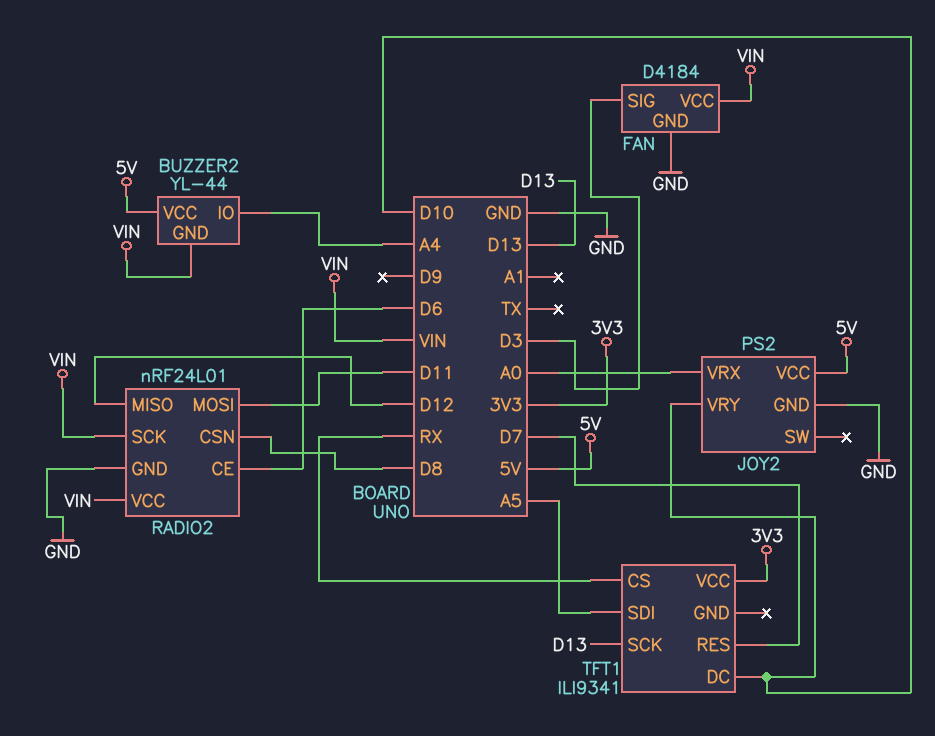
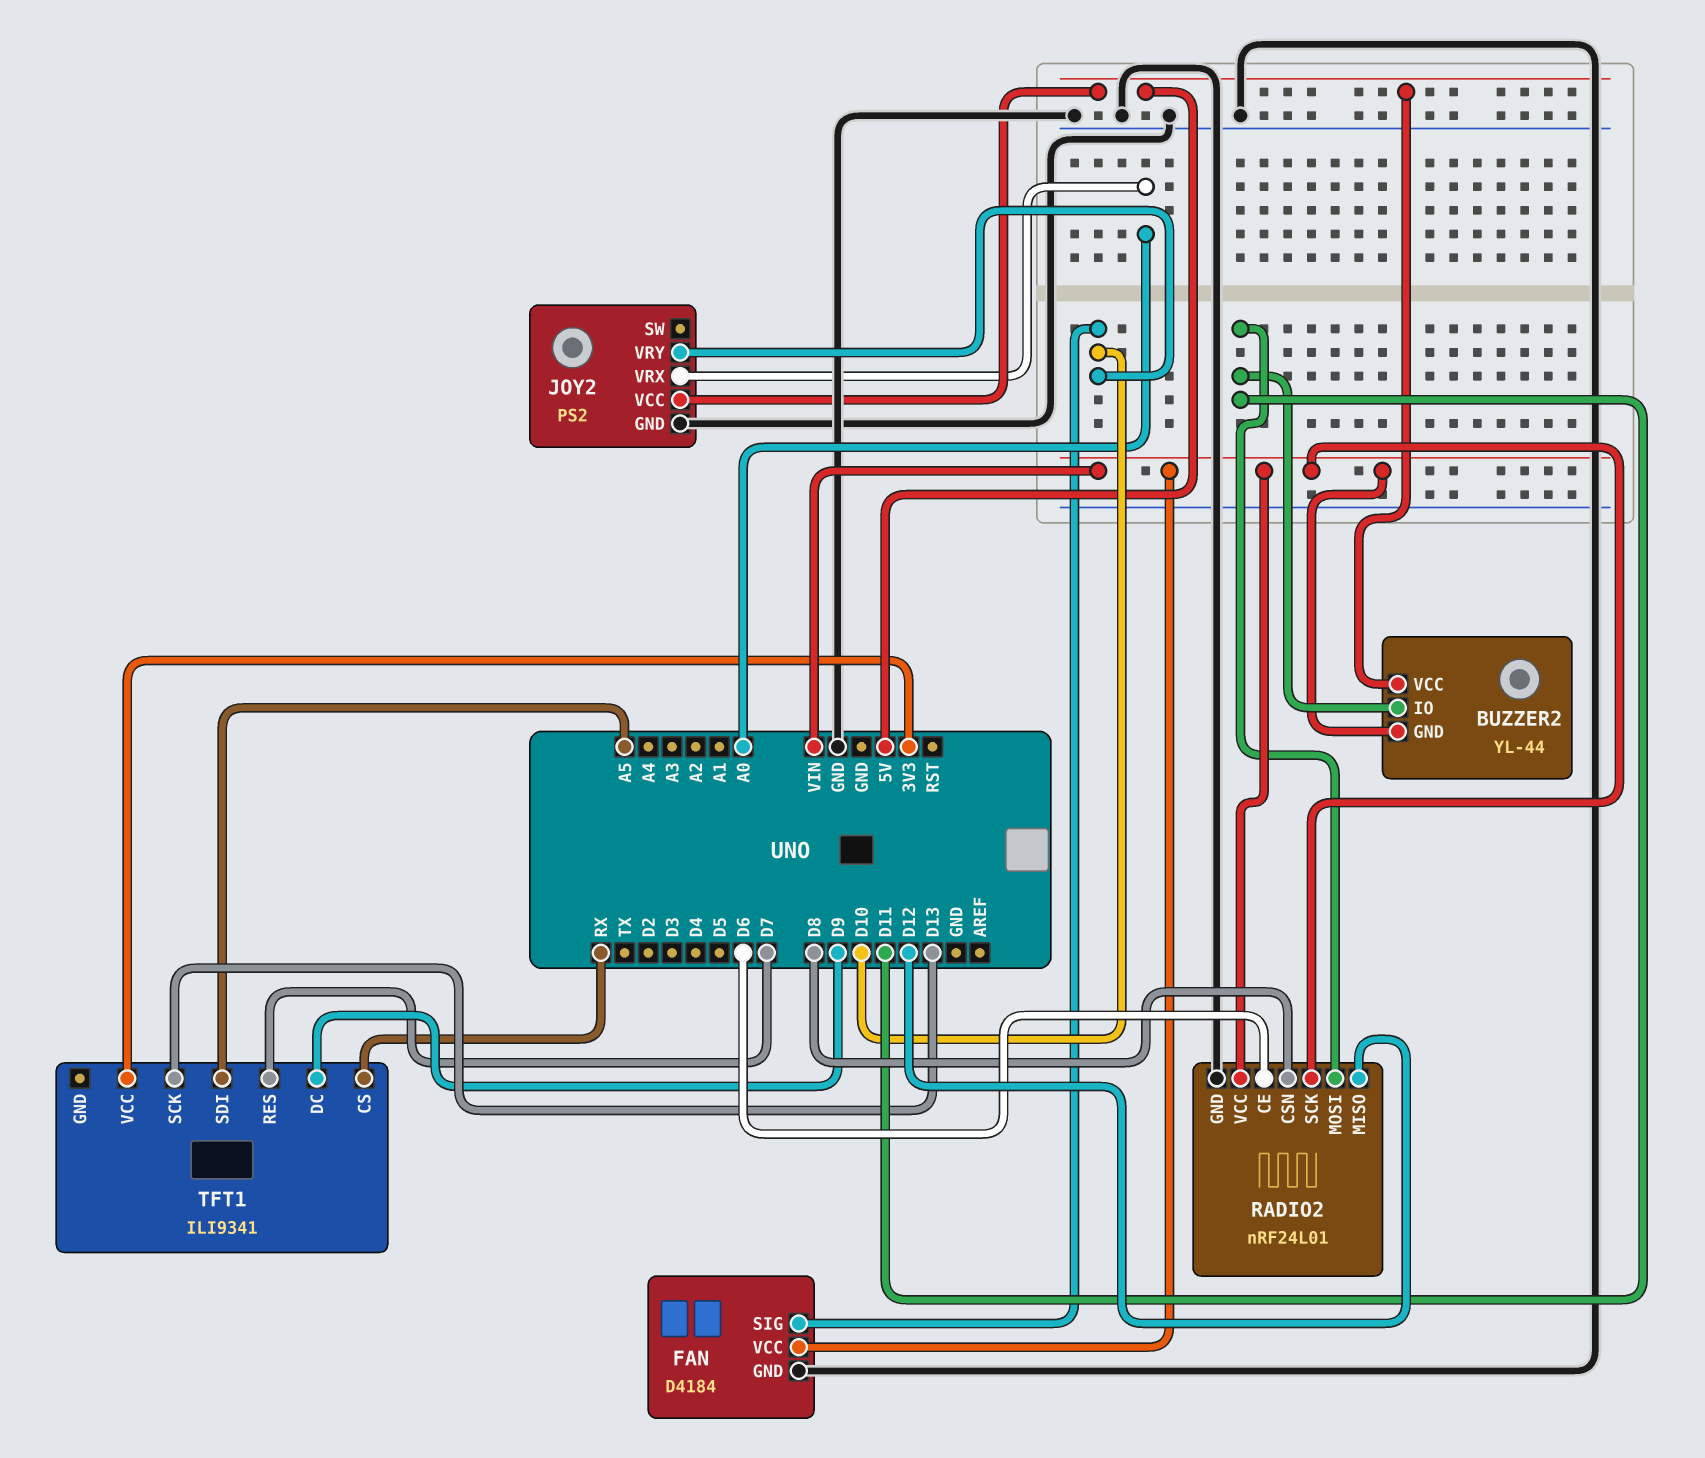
BUZZER2 pin IO: A4 -> D11
FAN pin SIG: D3 -> D10
TFT1 pin DC: D10 -> D9

